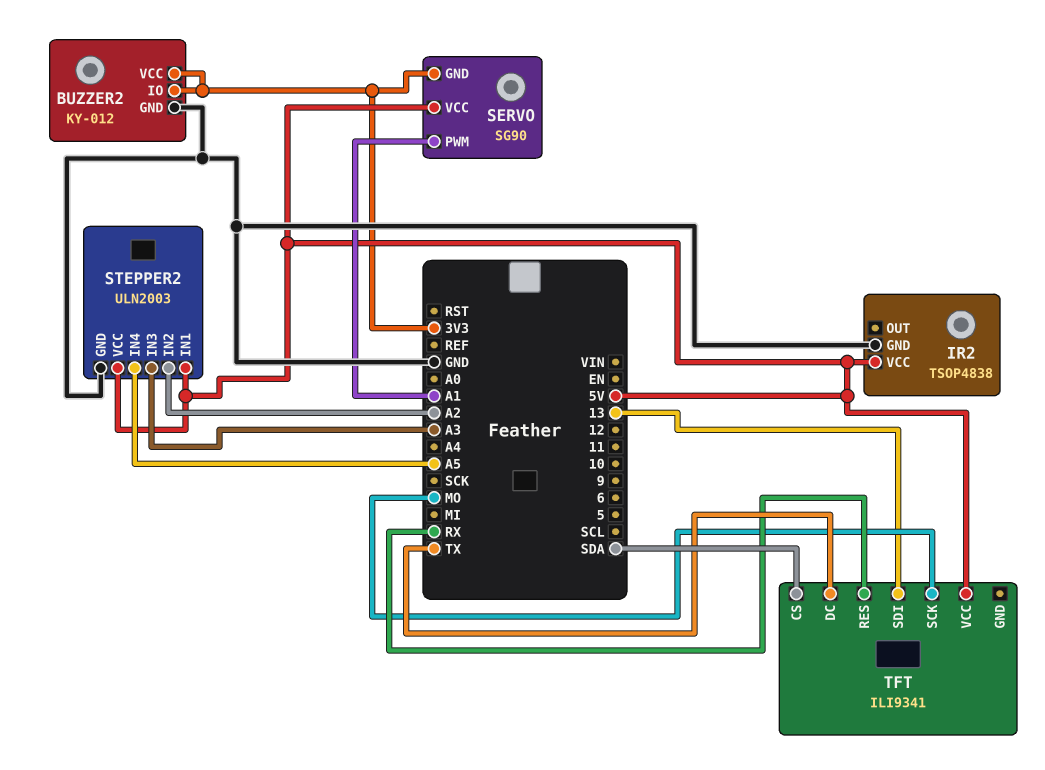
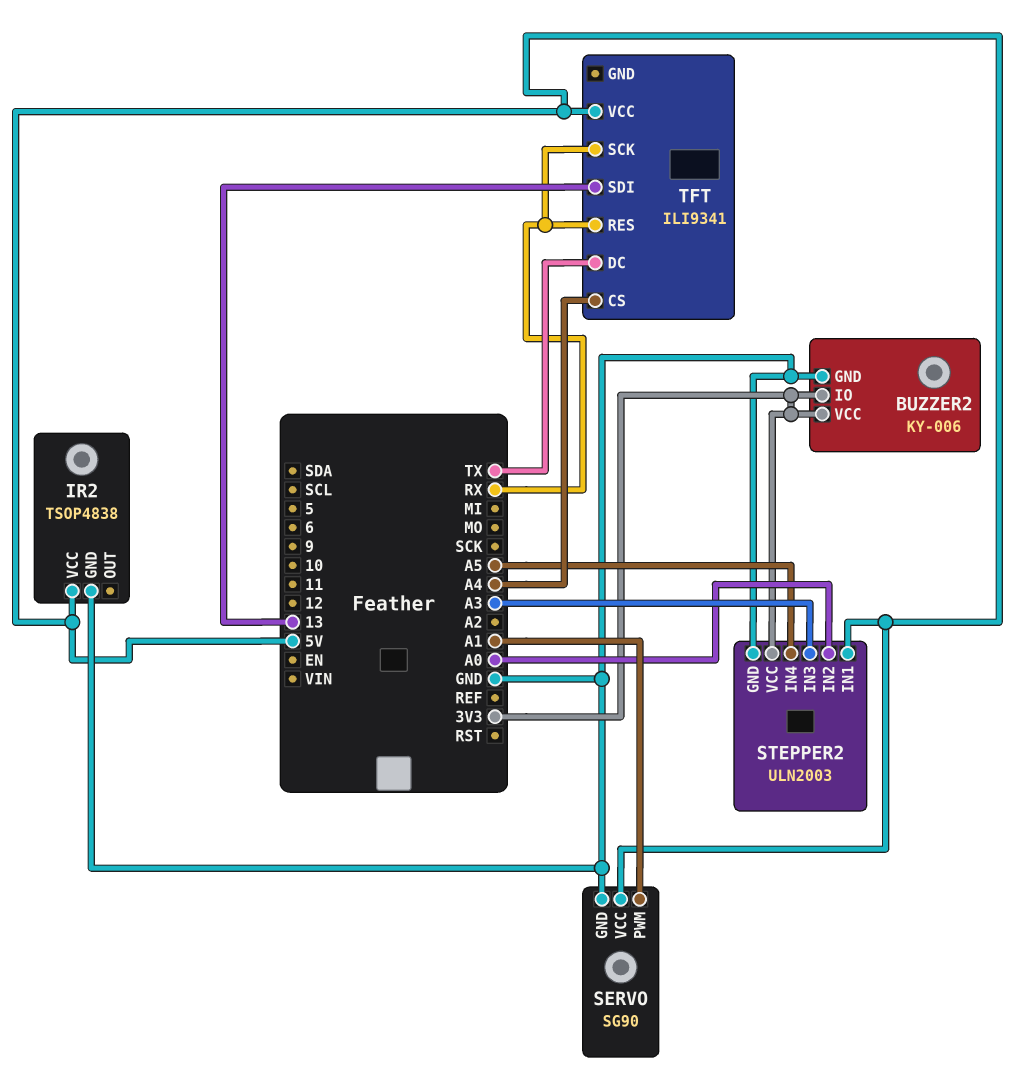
BUZZER2: KY-012 -> KY-006
SERVO pin GND: 3V3 -> GND
STEPPER2 pin IN2: A2 -> A0
STEPPER2 pin VCC: 5V -> 3V3
TFT pin CS: SDA -> A4
TFT pin SCK: MO -> RX

